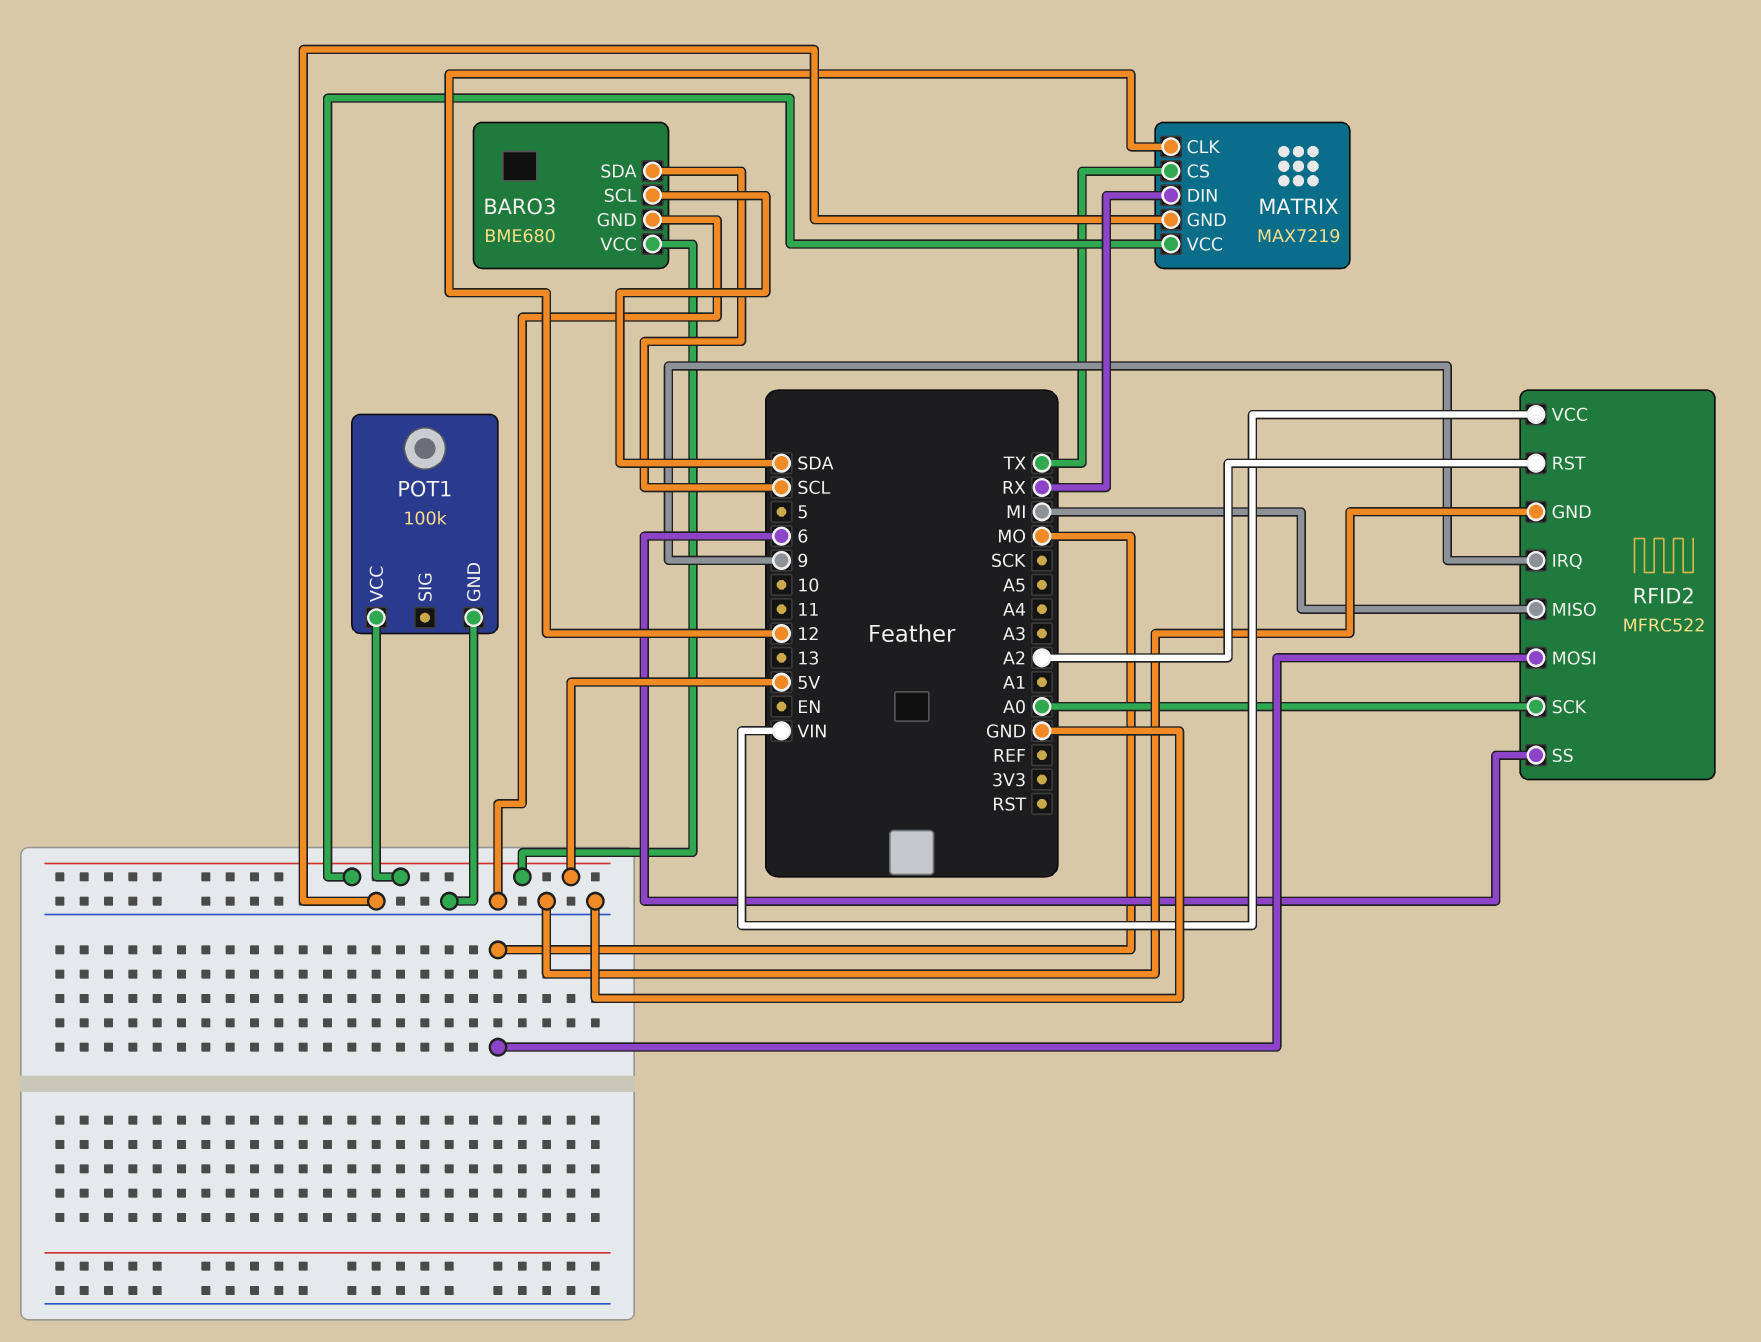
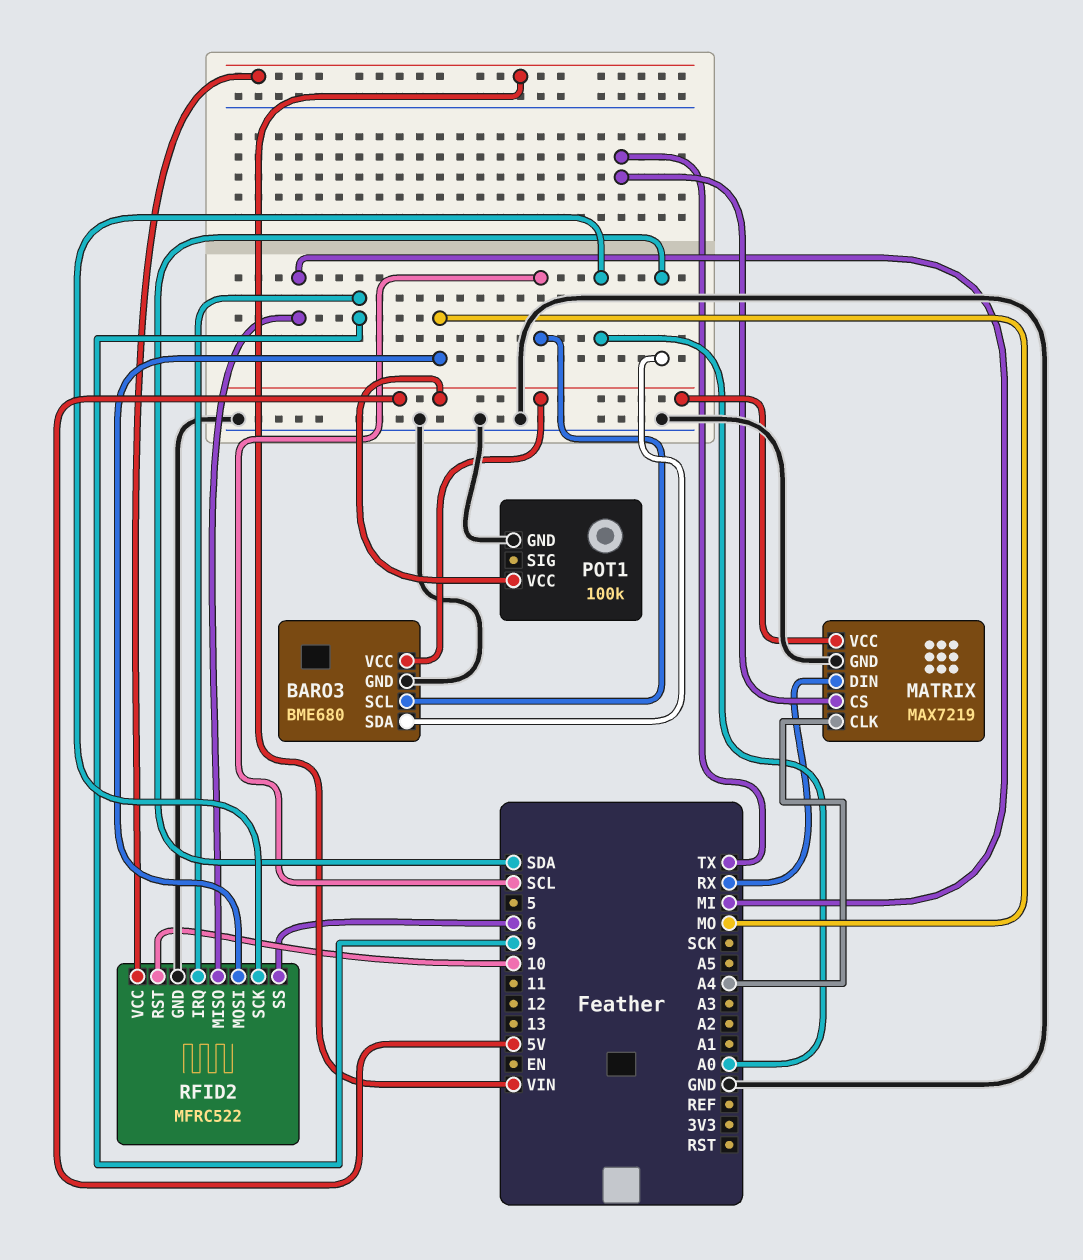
BARO3 pin SCL: SDA -> SCL
BARO3 pin SDA: SCL -> SDA
MATRIX pin CLK: 12 -> A4
RFID2 pin RST: A2 -> 10

